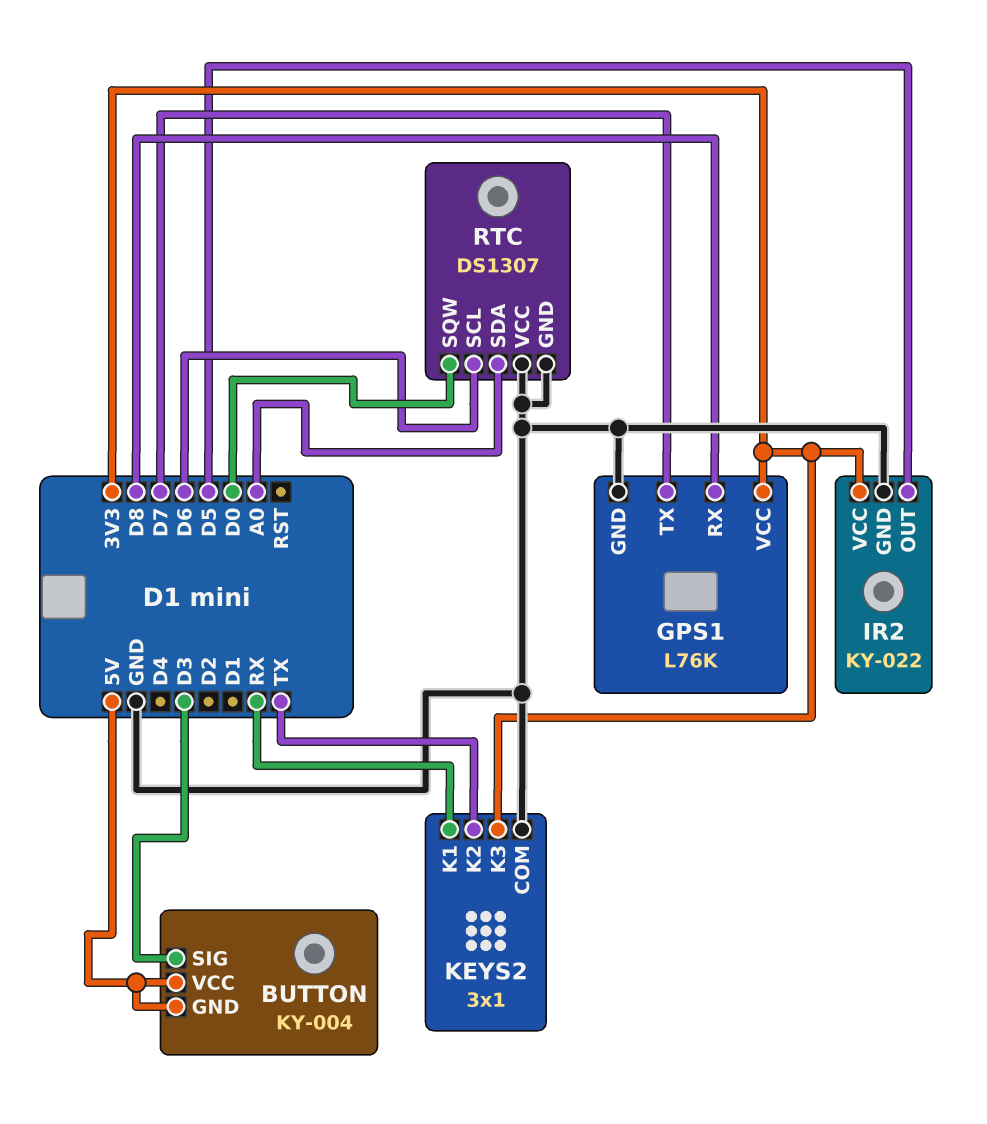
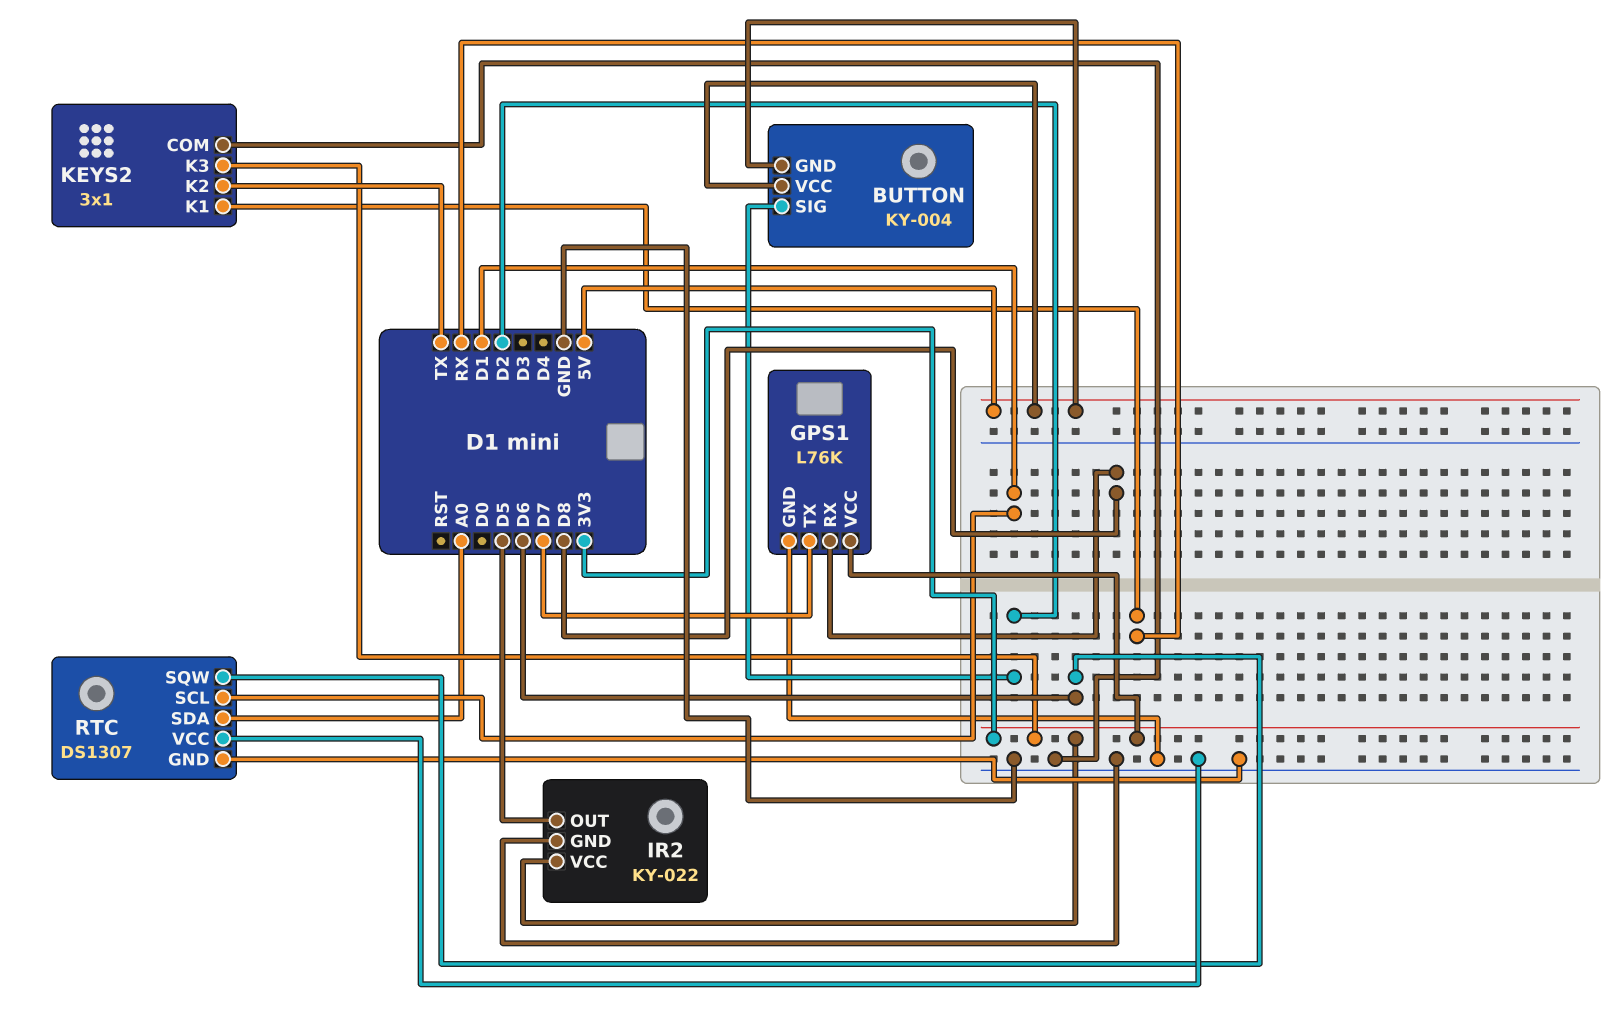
BUTTON pin SIG: D3 -> D2
RTC pin SCL: D6 -> D1
RTC pin SQW: D0 -> D6

